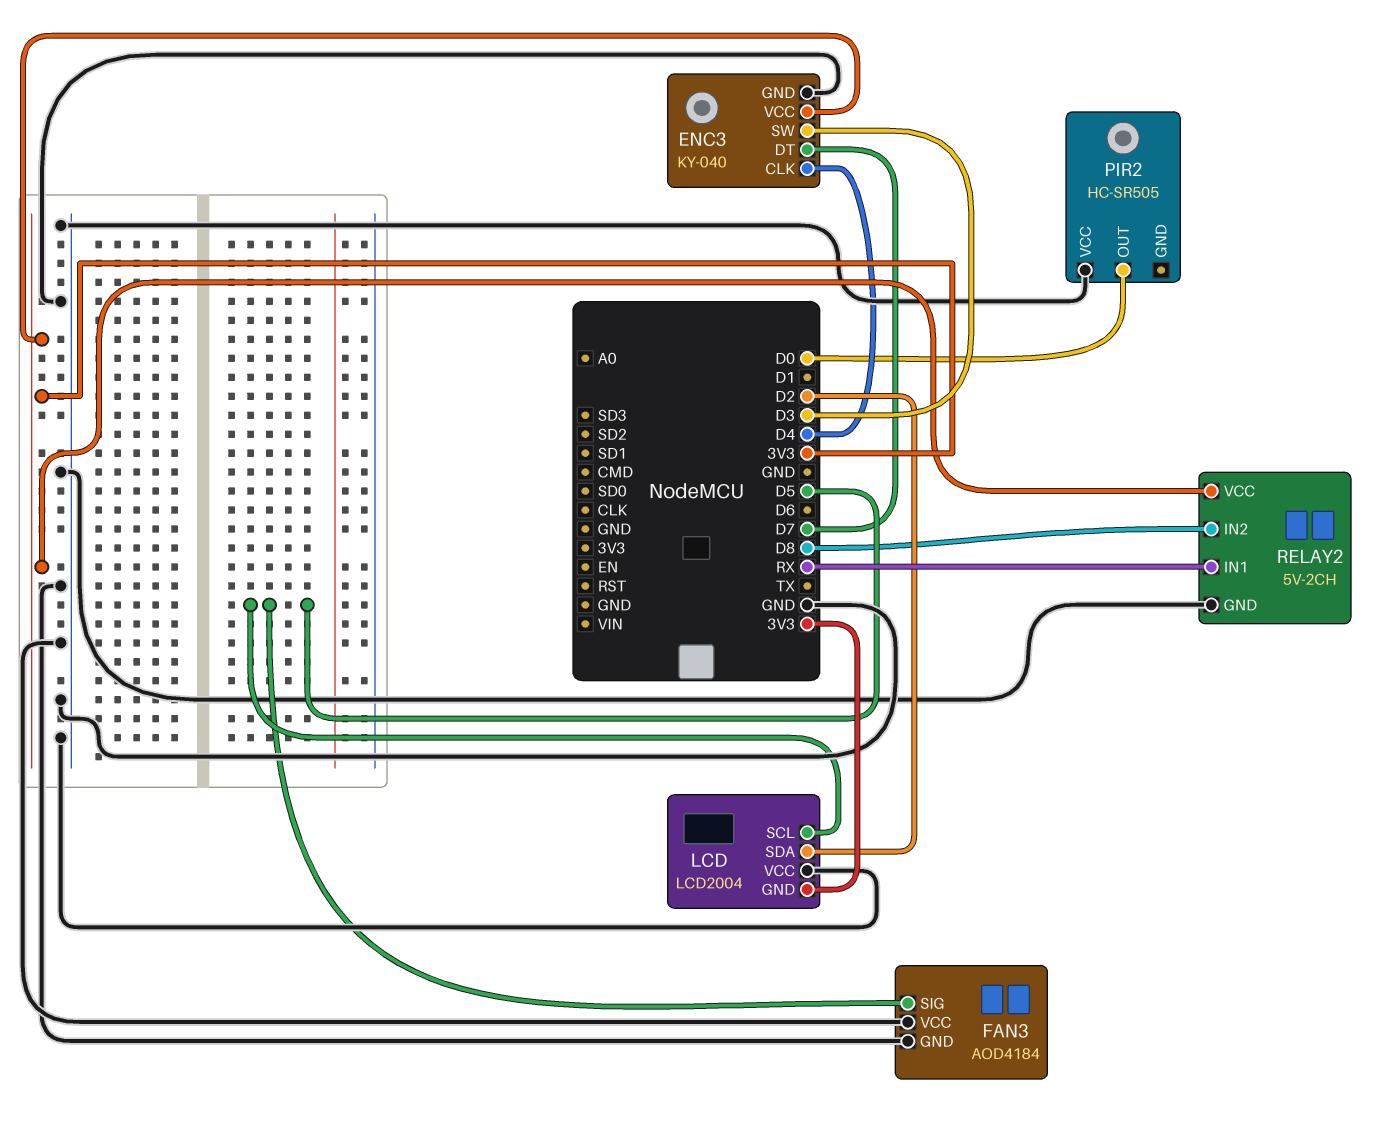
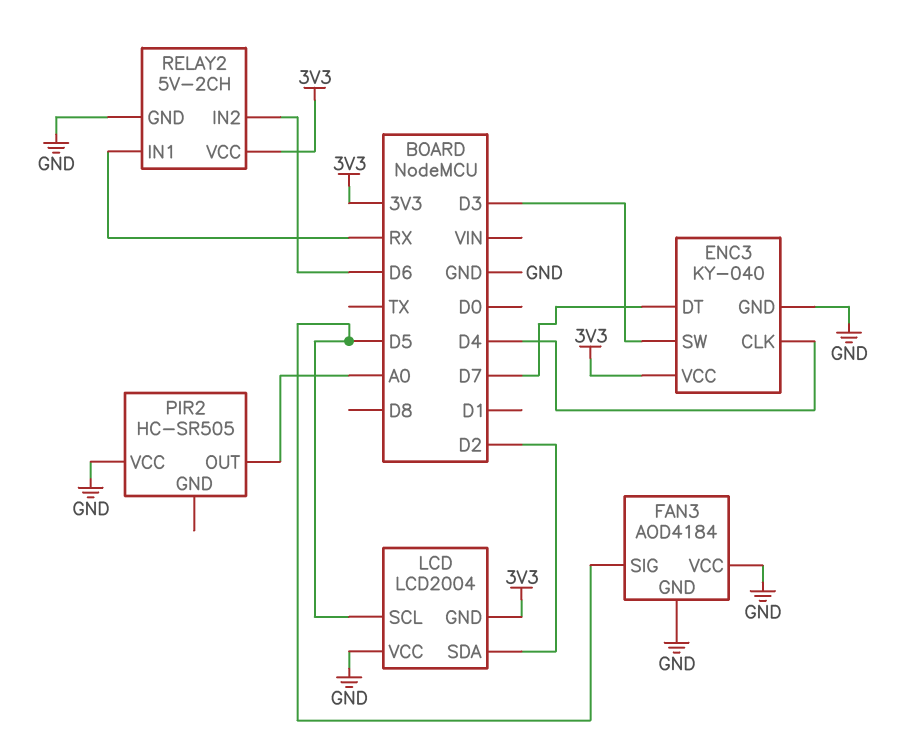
PIR2 pin OUT: D0 -> A0
RELAY2 pin IN2: D8 -> D6

